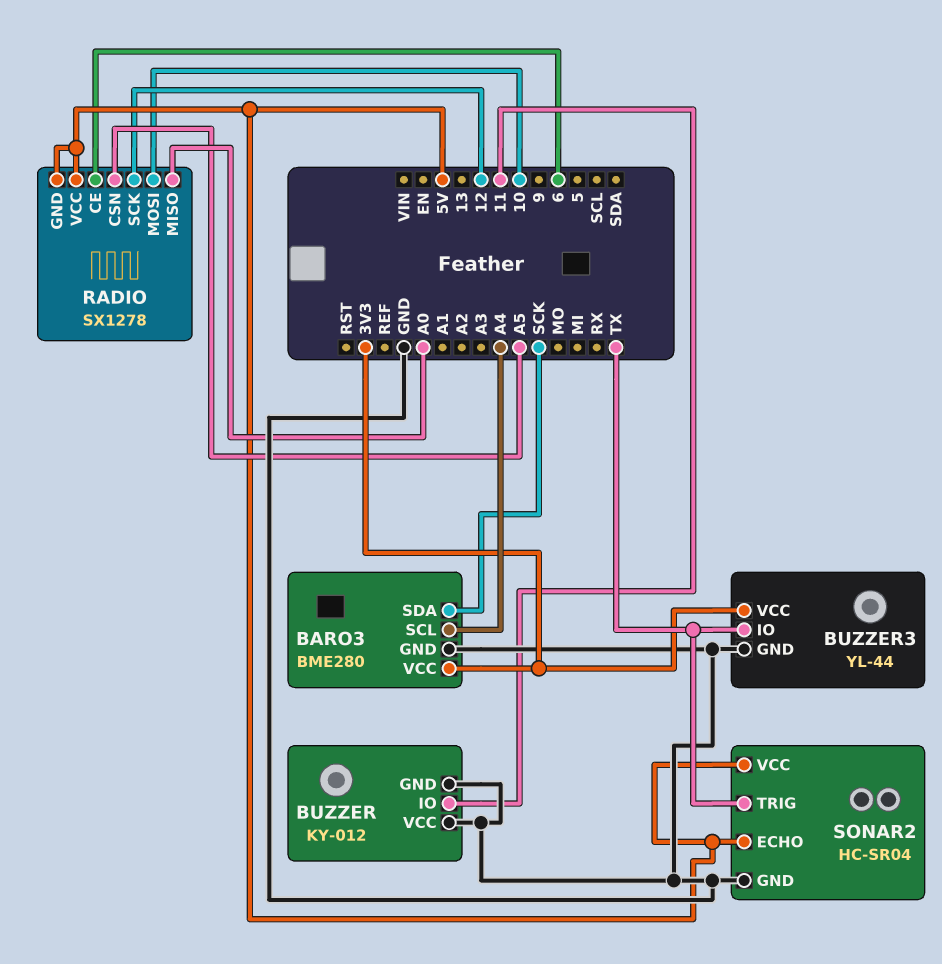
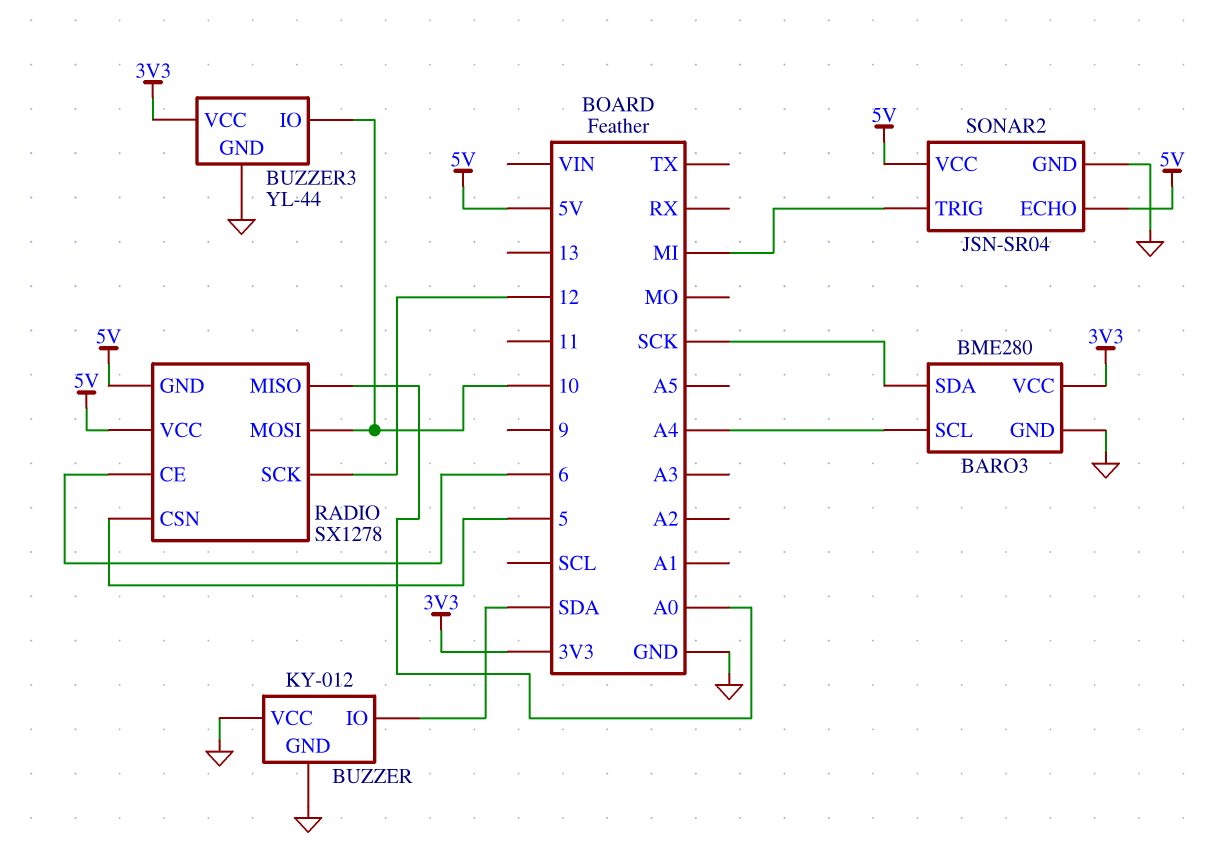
BUZZER pin IO: 11 -> SDA
BUZZER3 pin IO: TX -> 10
RADIO pin CSN: A5 -> 5
SONAR2: HC-SR04 -> JSN-SR04
SONAR2 pin TRIG: TX -> MI

